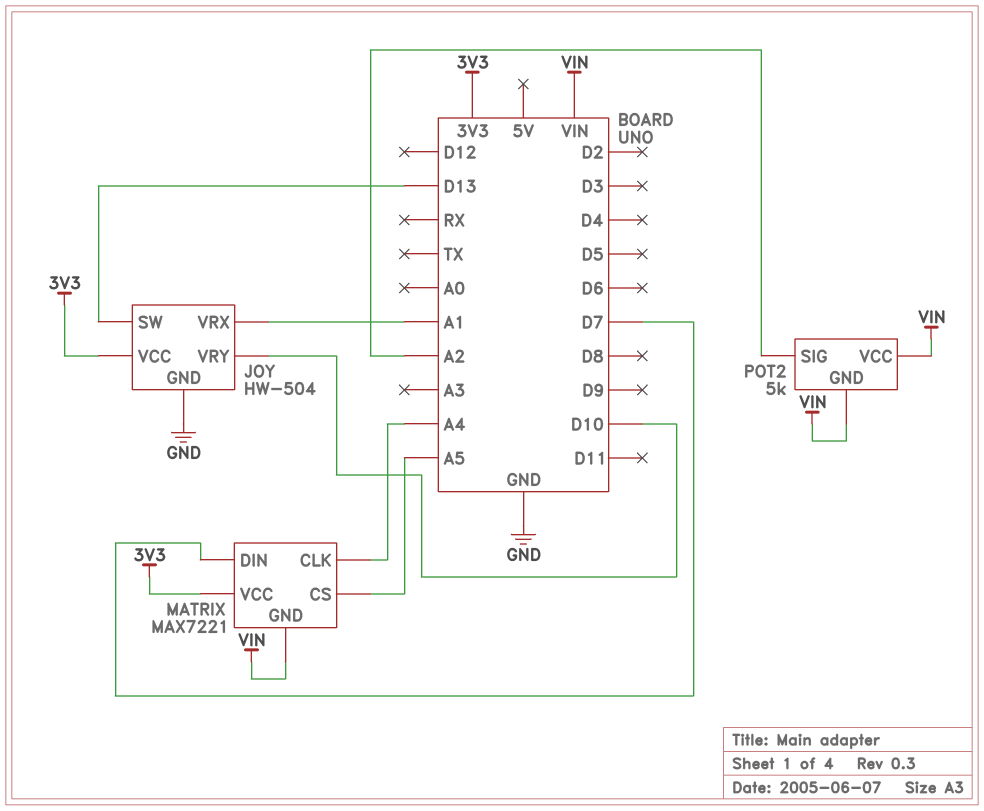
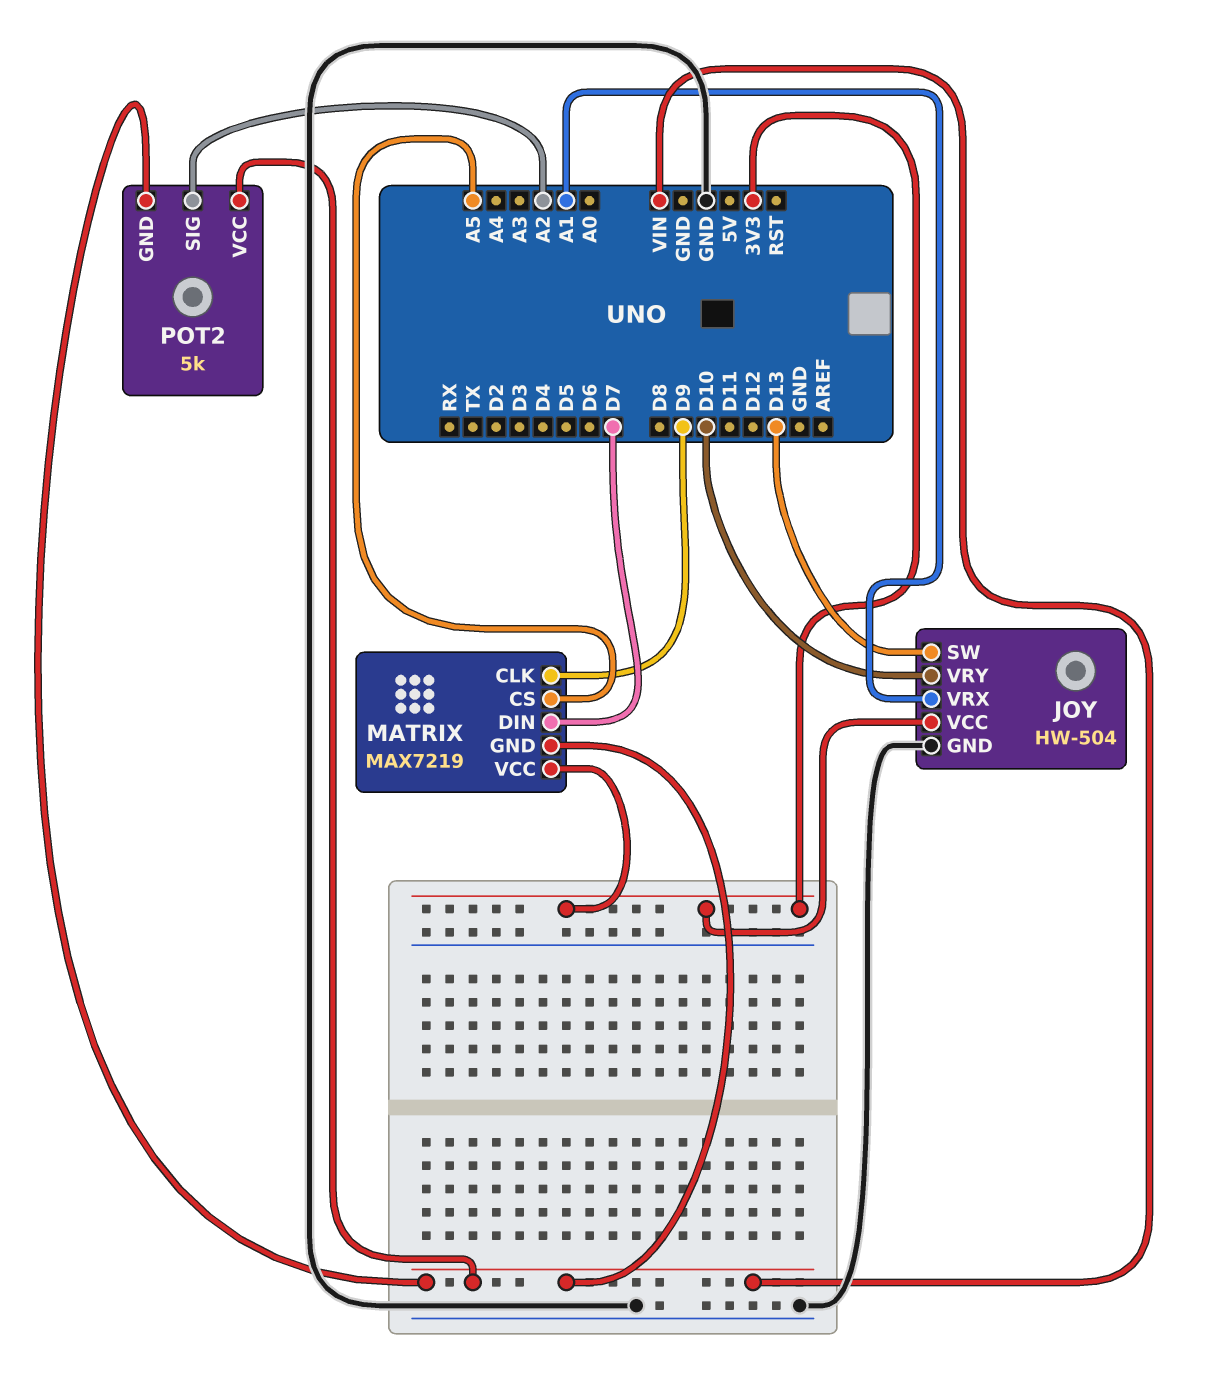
MATRIX: MAX7221 -> MAX7219
MATRIX pin CLK: A4 -> D9

